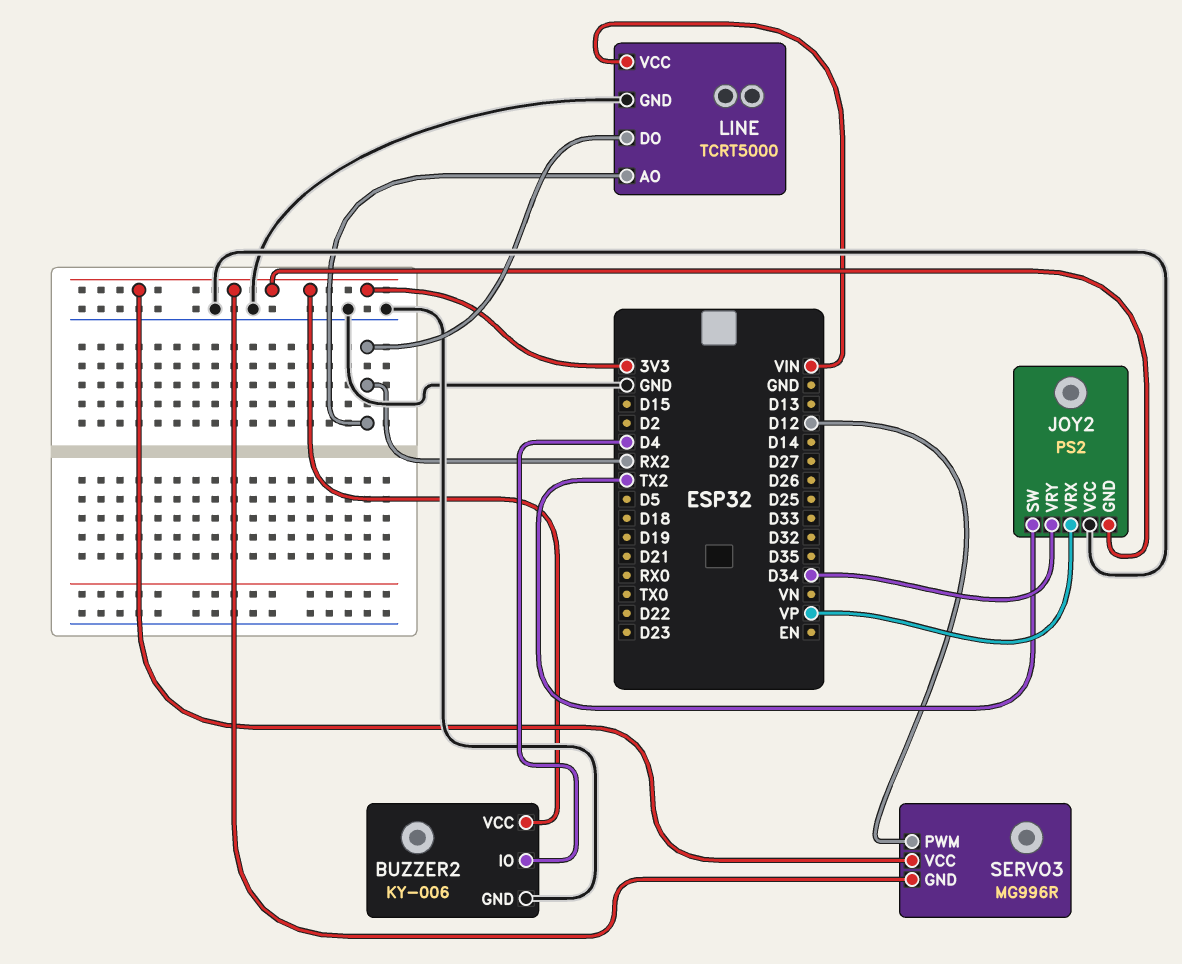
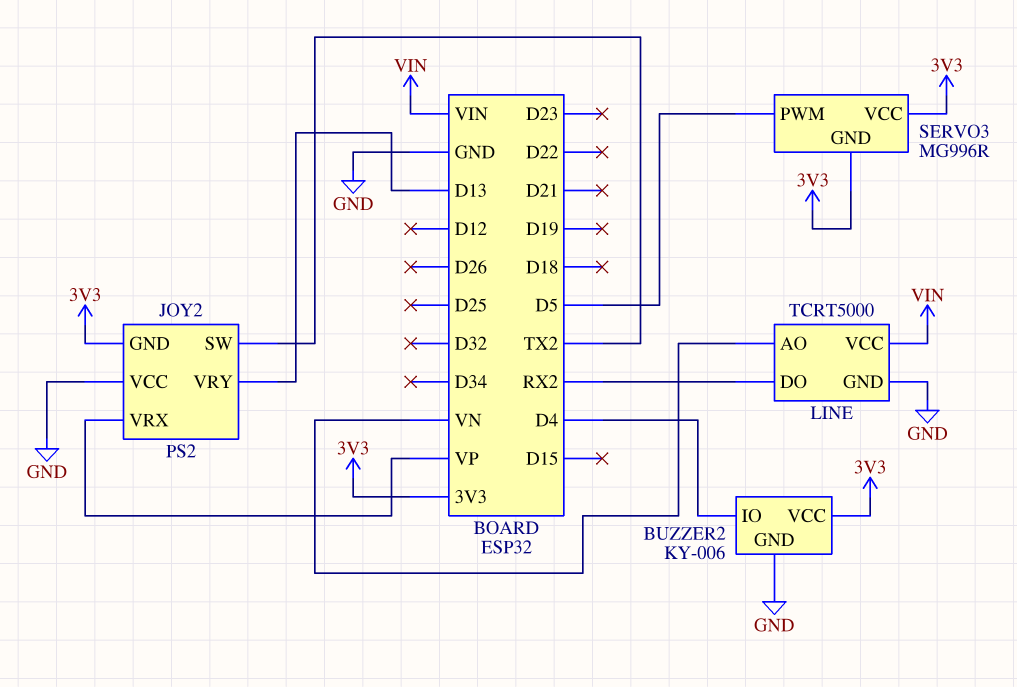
JOY2 pin VRY: D34 -> D13
LINE pin AO: RX2 -> VN
SERVO3 pin PWM: D12 -> D5

